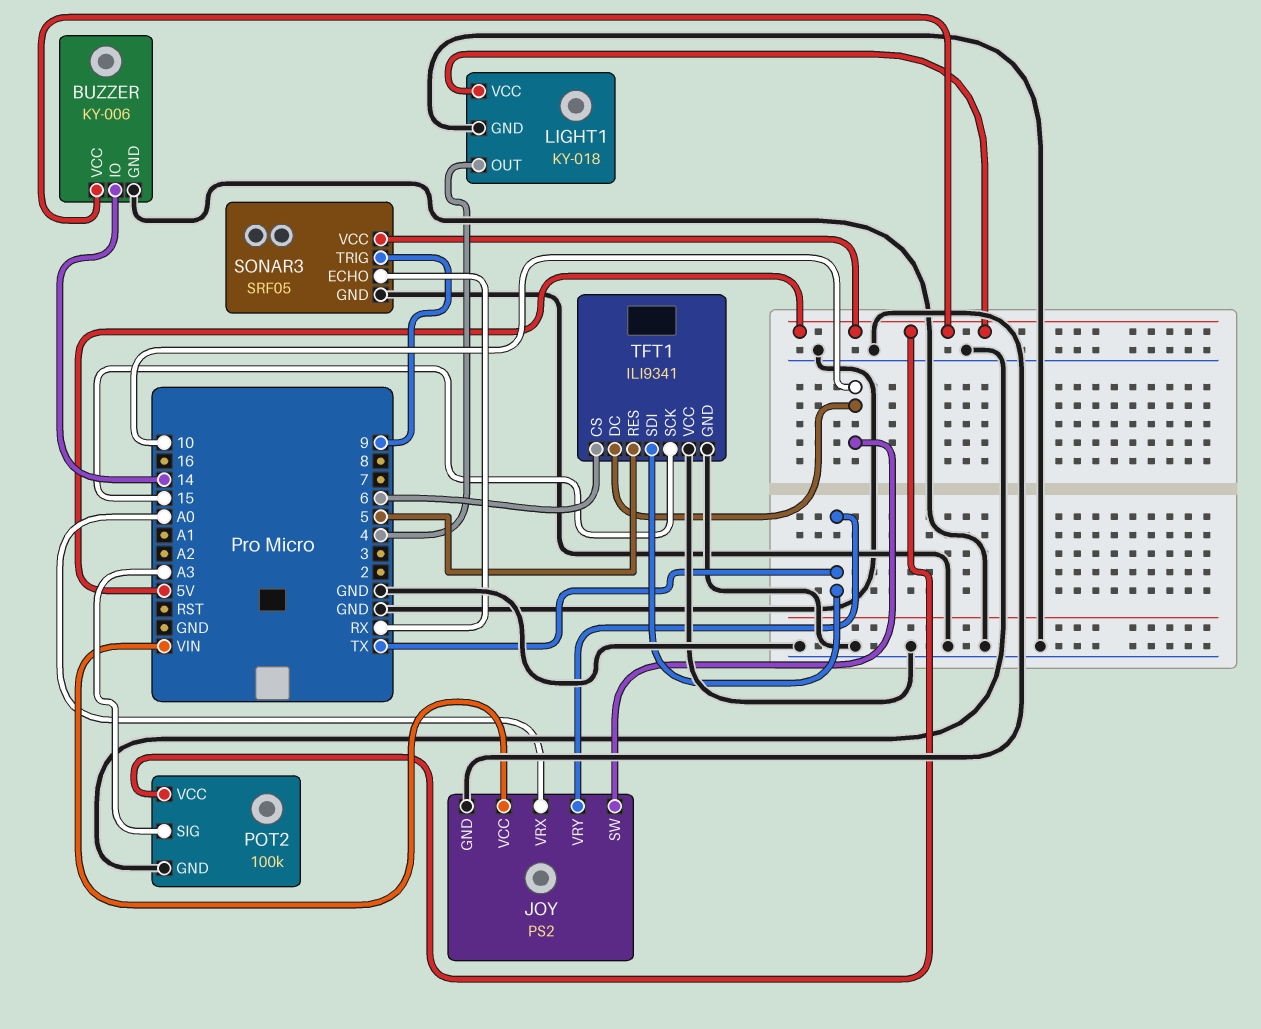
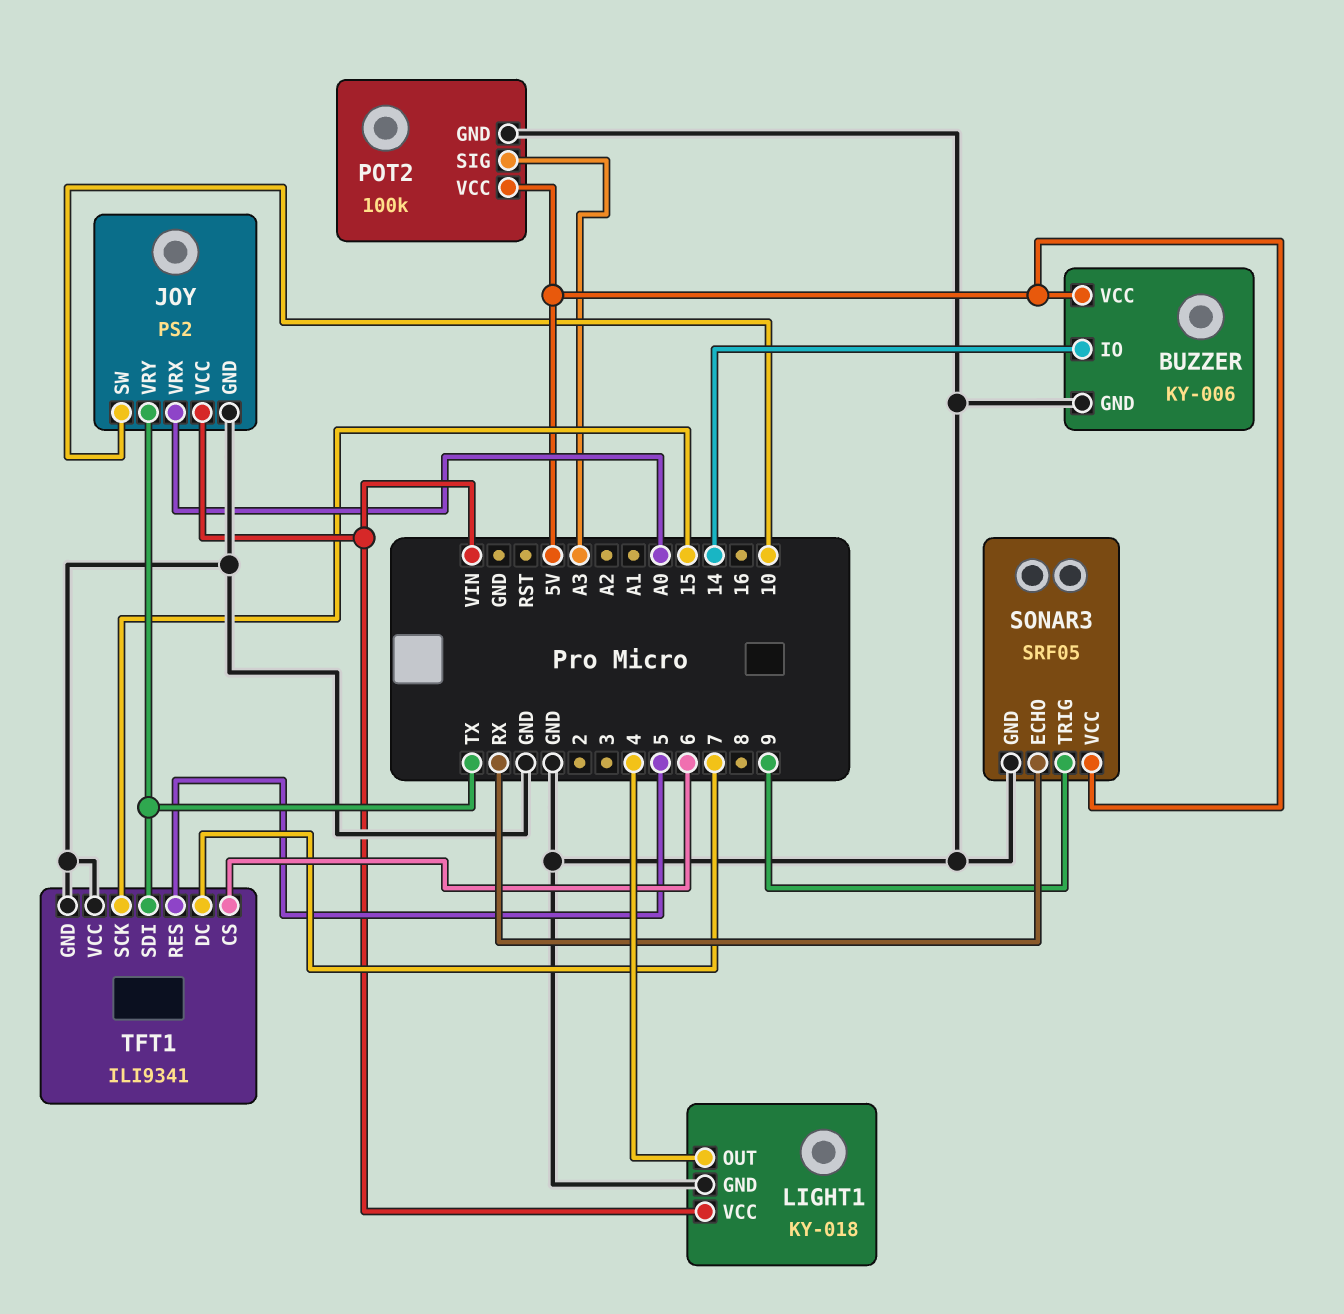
LIGHT1 pin VCC: 5V -> VIN
TFT1 pin DC: 10 -> 7

